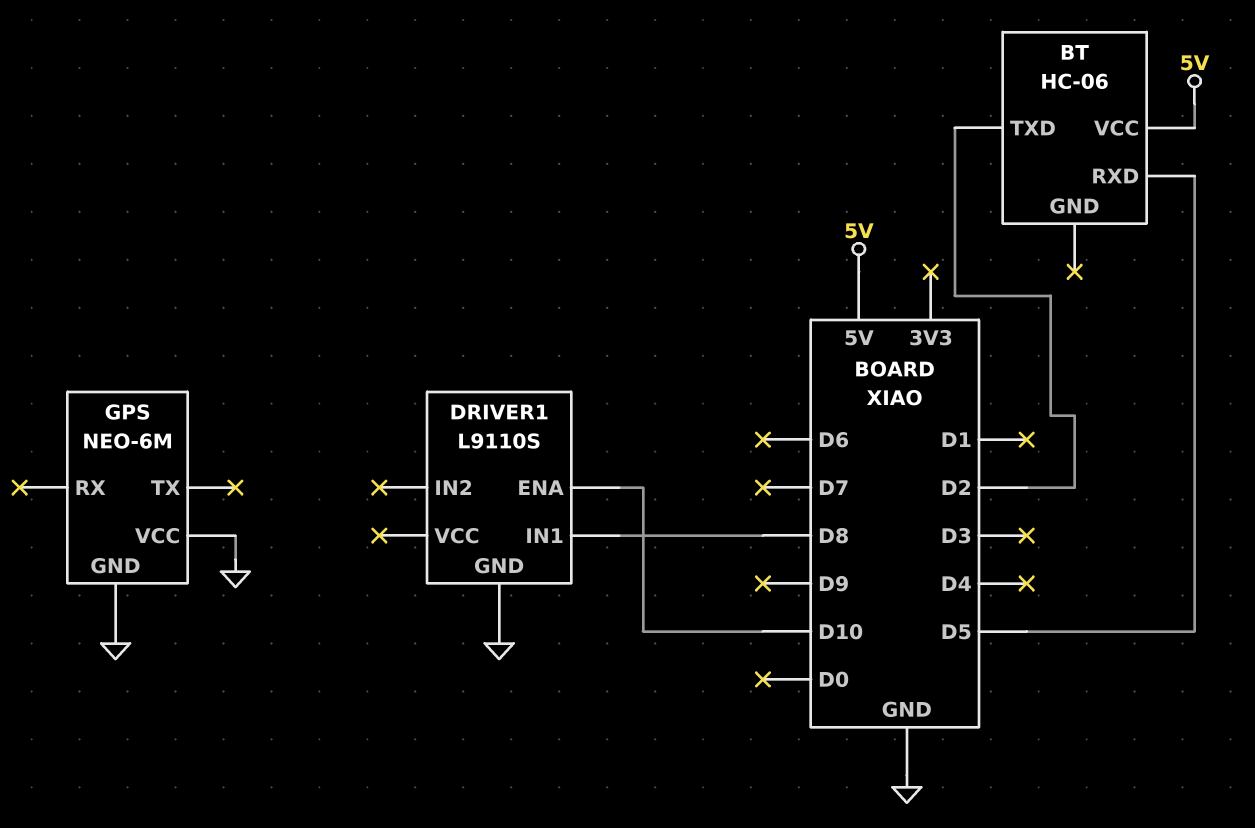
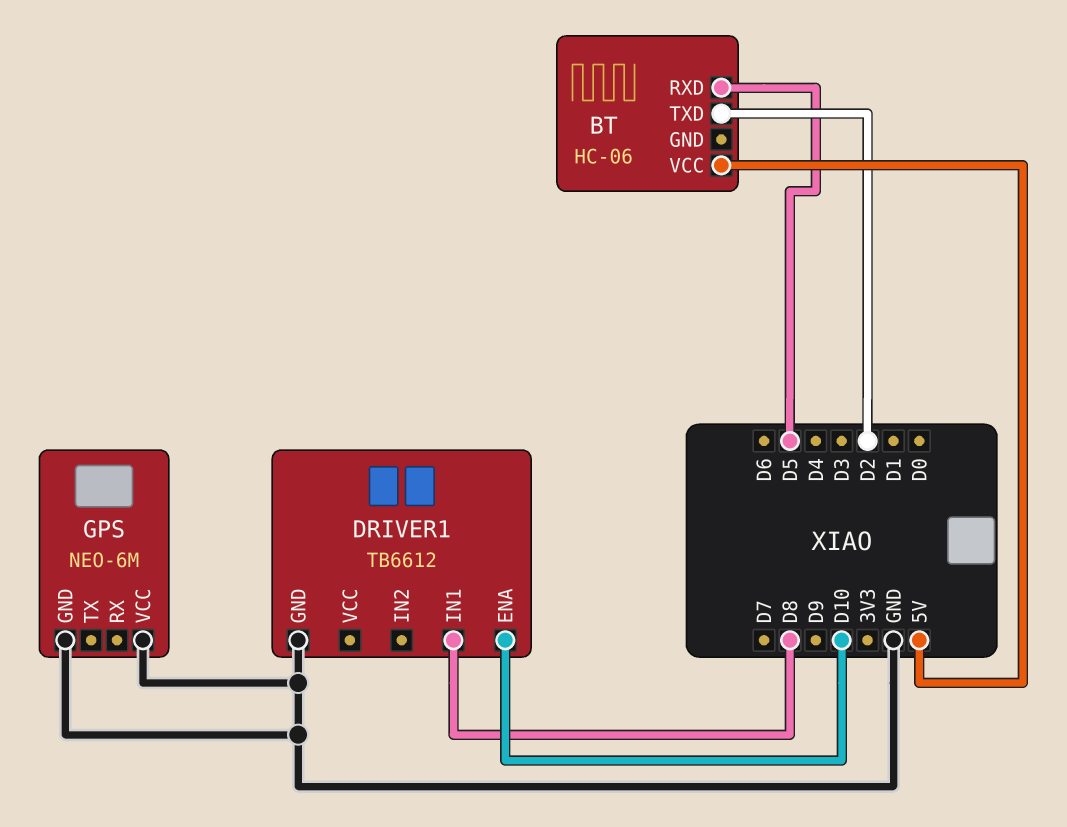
DRIVER1: L9110S -> TB6612

